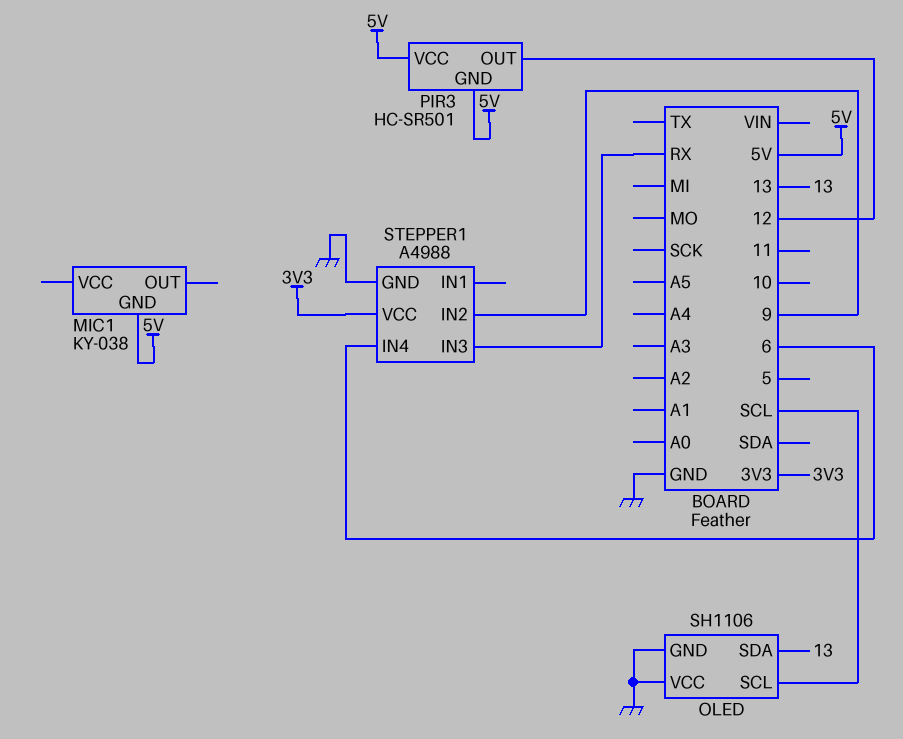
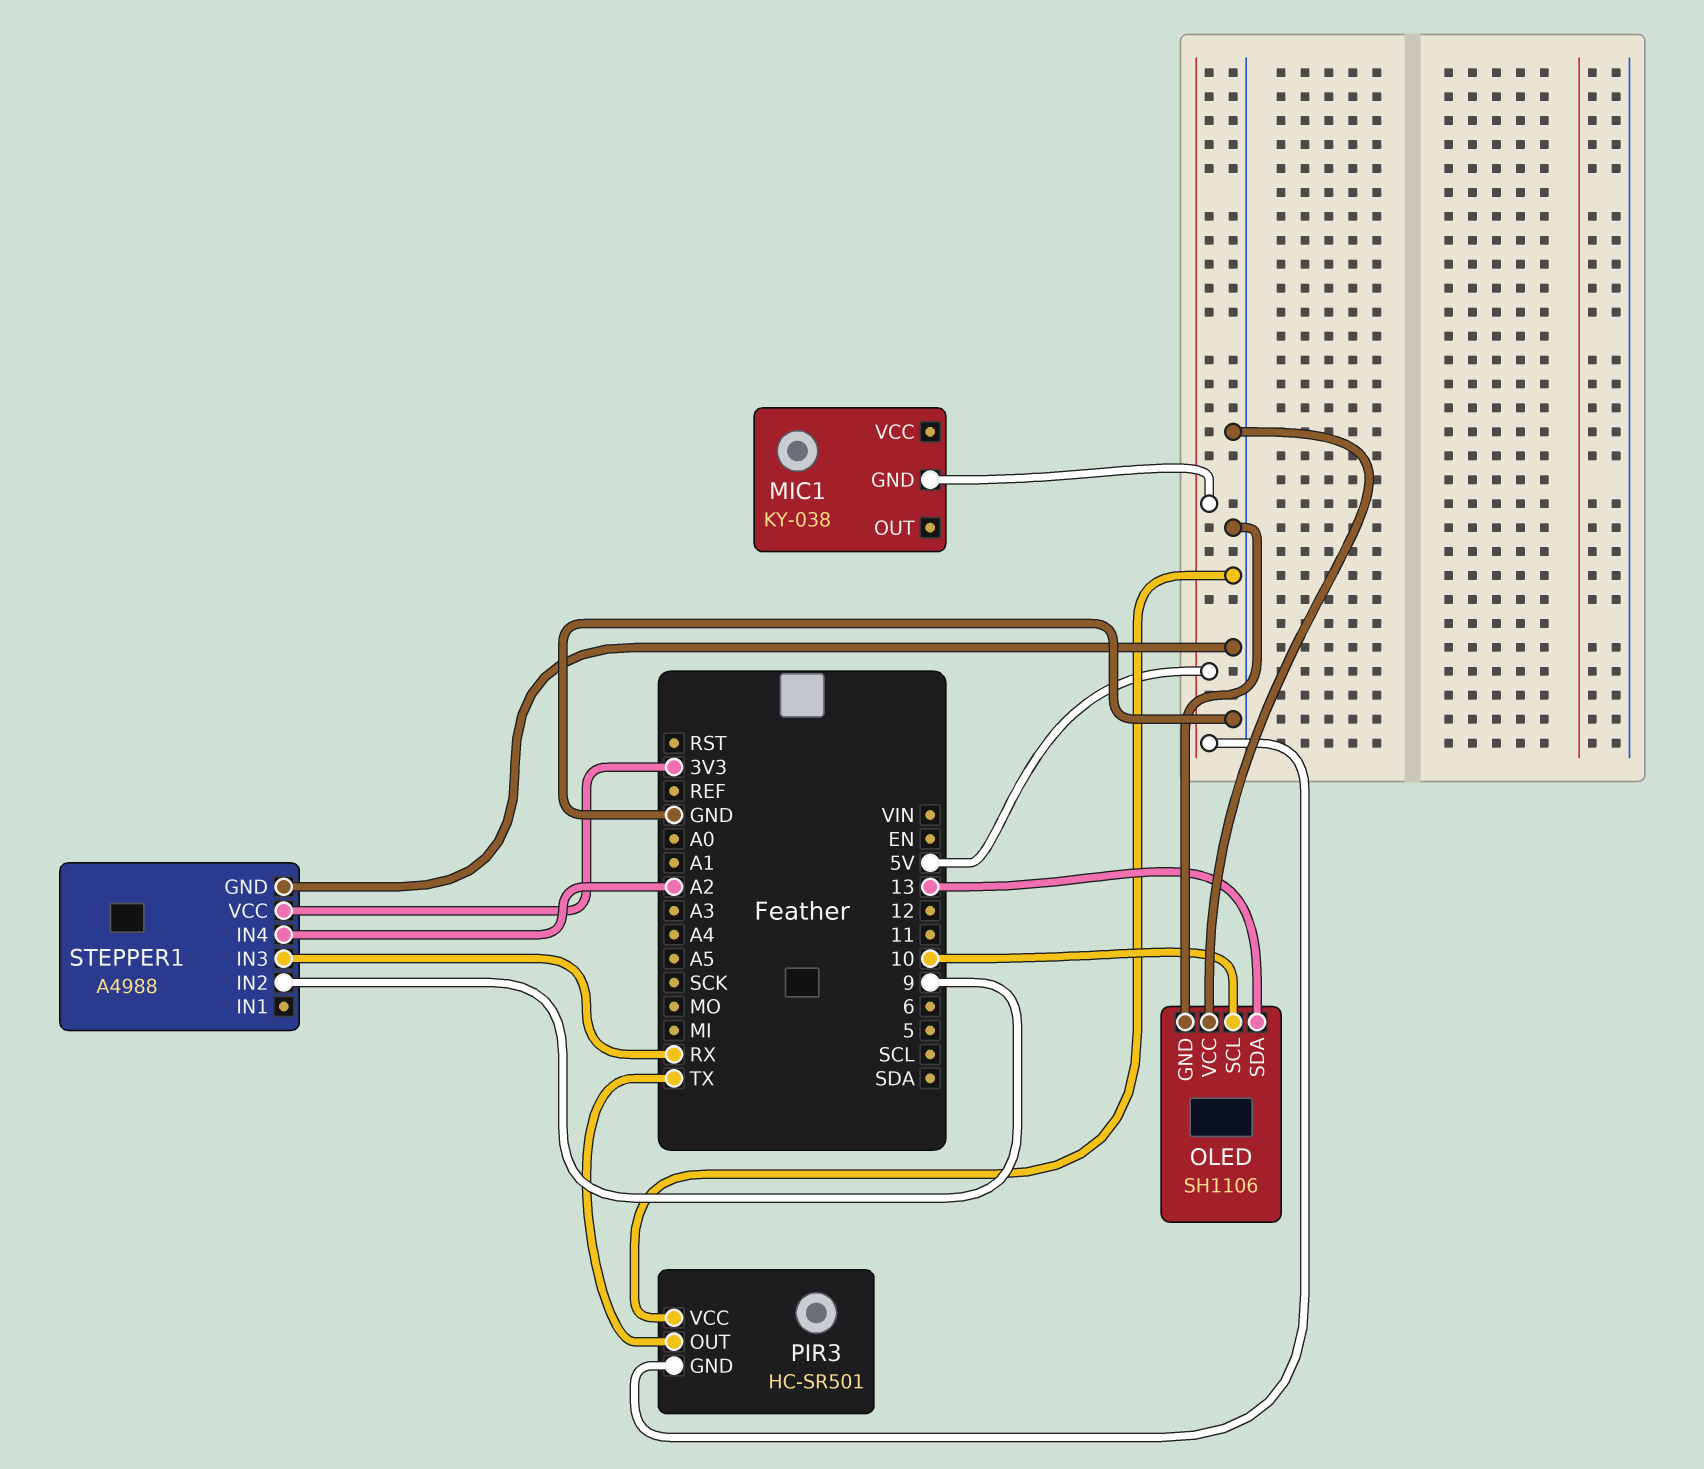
OLED pin SCL: SCL -> 10
PIR3 pin OUT: 12 -> TX
PIR3 pin VCC: 5V -> GND
STEPPER1 pin IN4: 6 -> A2

